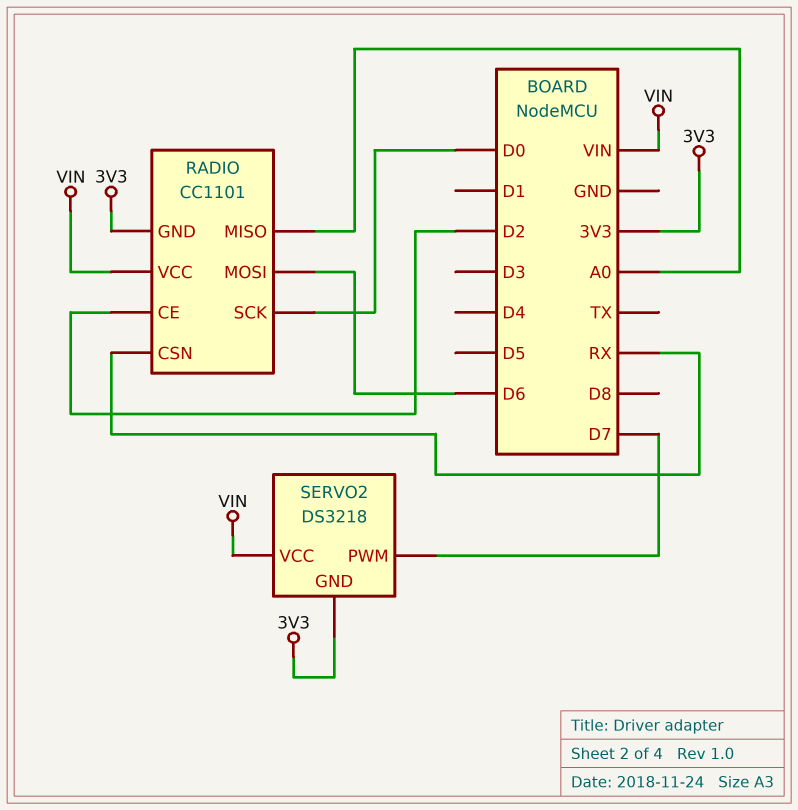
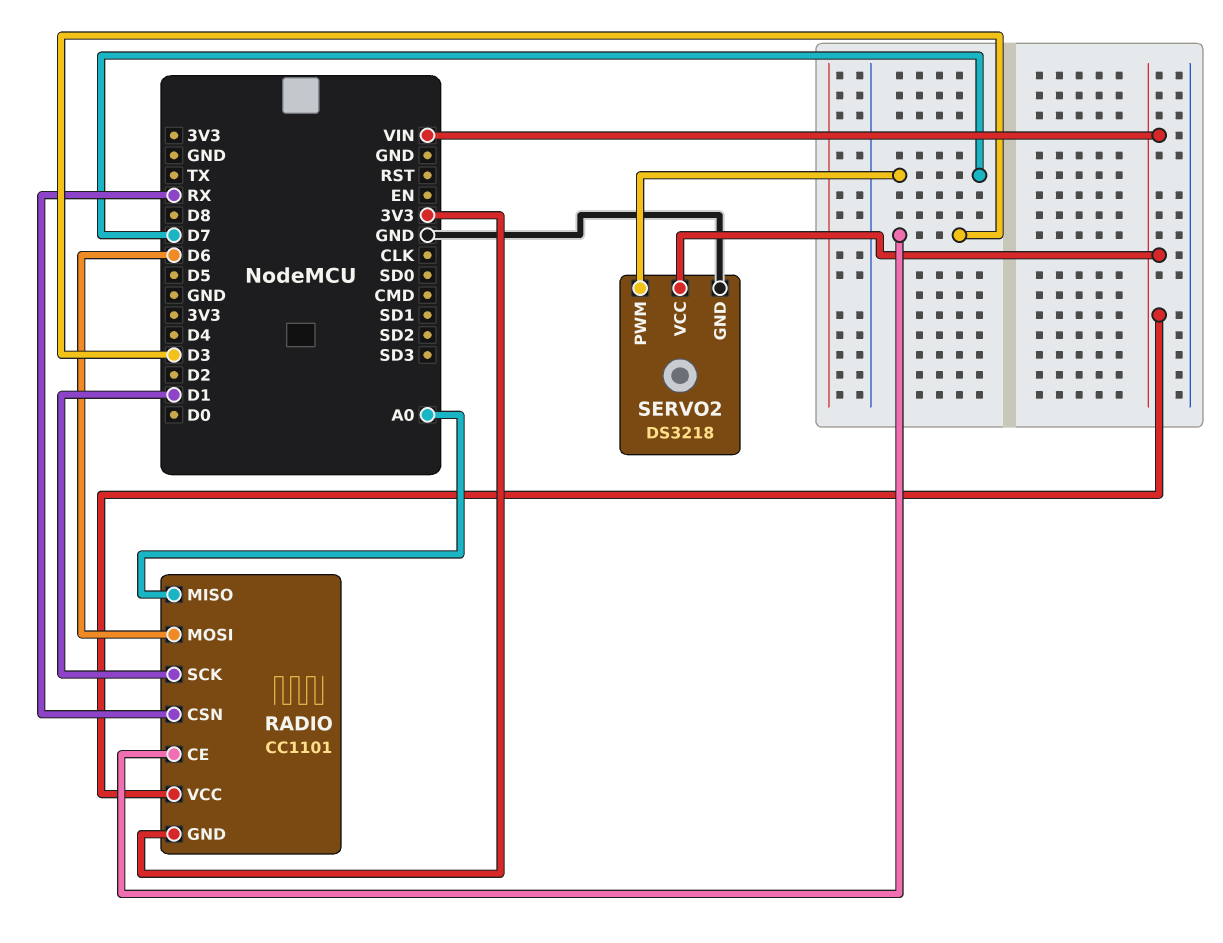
RADIO pin CE: D2 -> D3
RADIO pin SCK: D0 -> D1
SERVO2 pin GND: 3V3 -> GND

